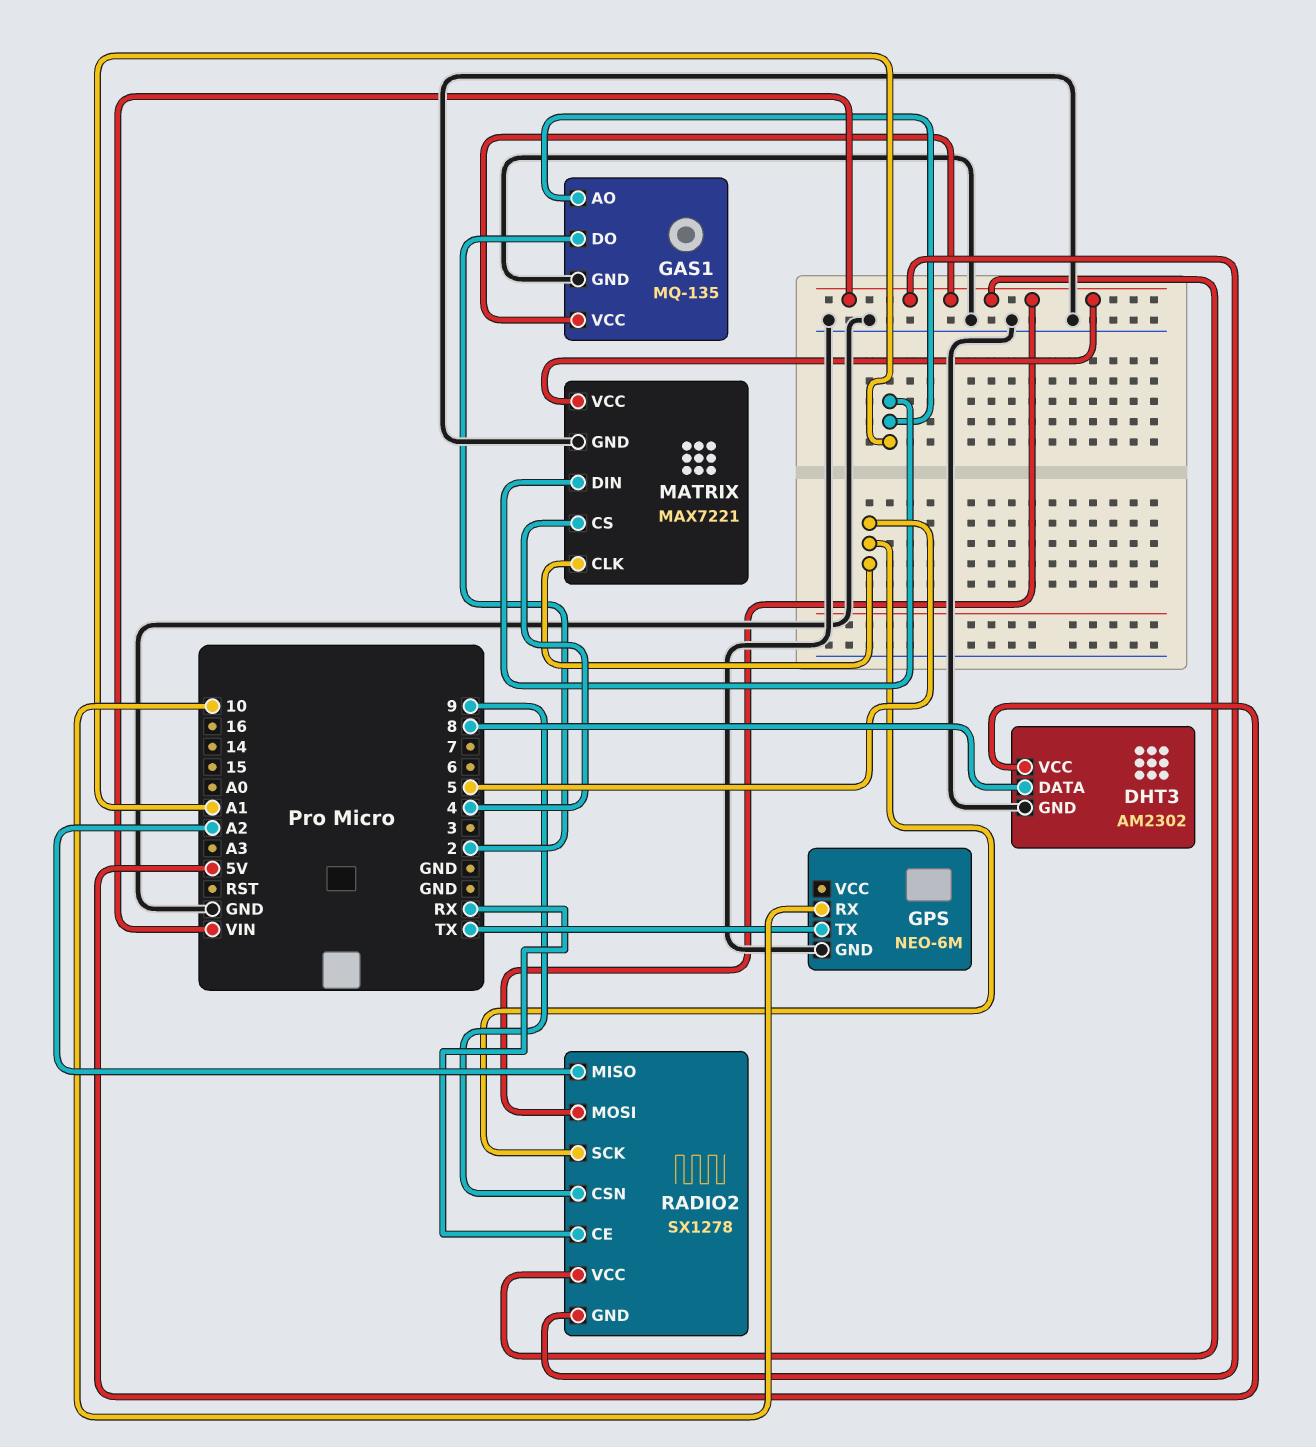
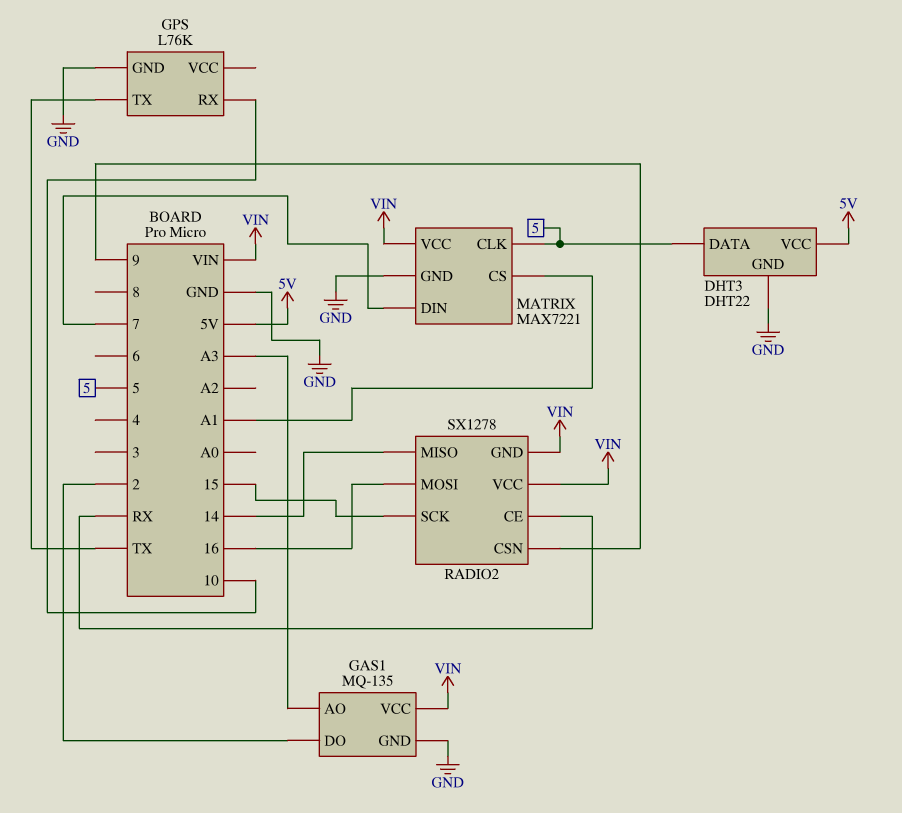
DHT3: AM2302 -> DHT22
DHT3 pin DATA: 8 -> 5
GAS1 pin AO: A1 -> A3
GPS: NEO-6M -> L76K
MATRIX pin CS: 4 -> A1
MATRIX pin DIN: A1 -> 7
RADIO2 pin MISO: A2 -> 14
RADIO2 pin MOSI: VIN -> 16
RADIO2 pin SCK: 5 -> 15

